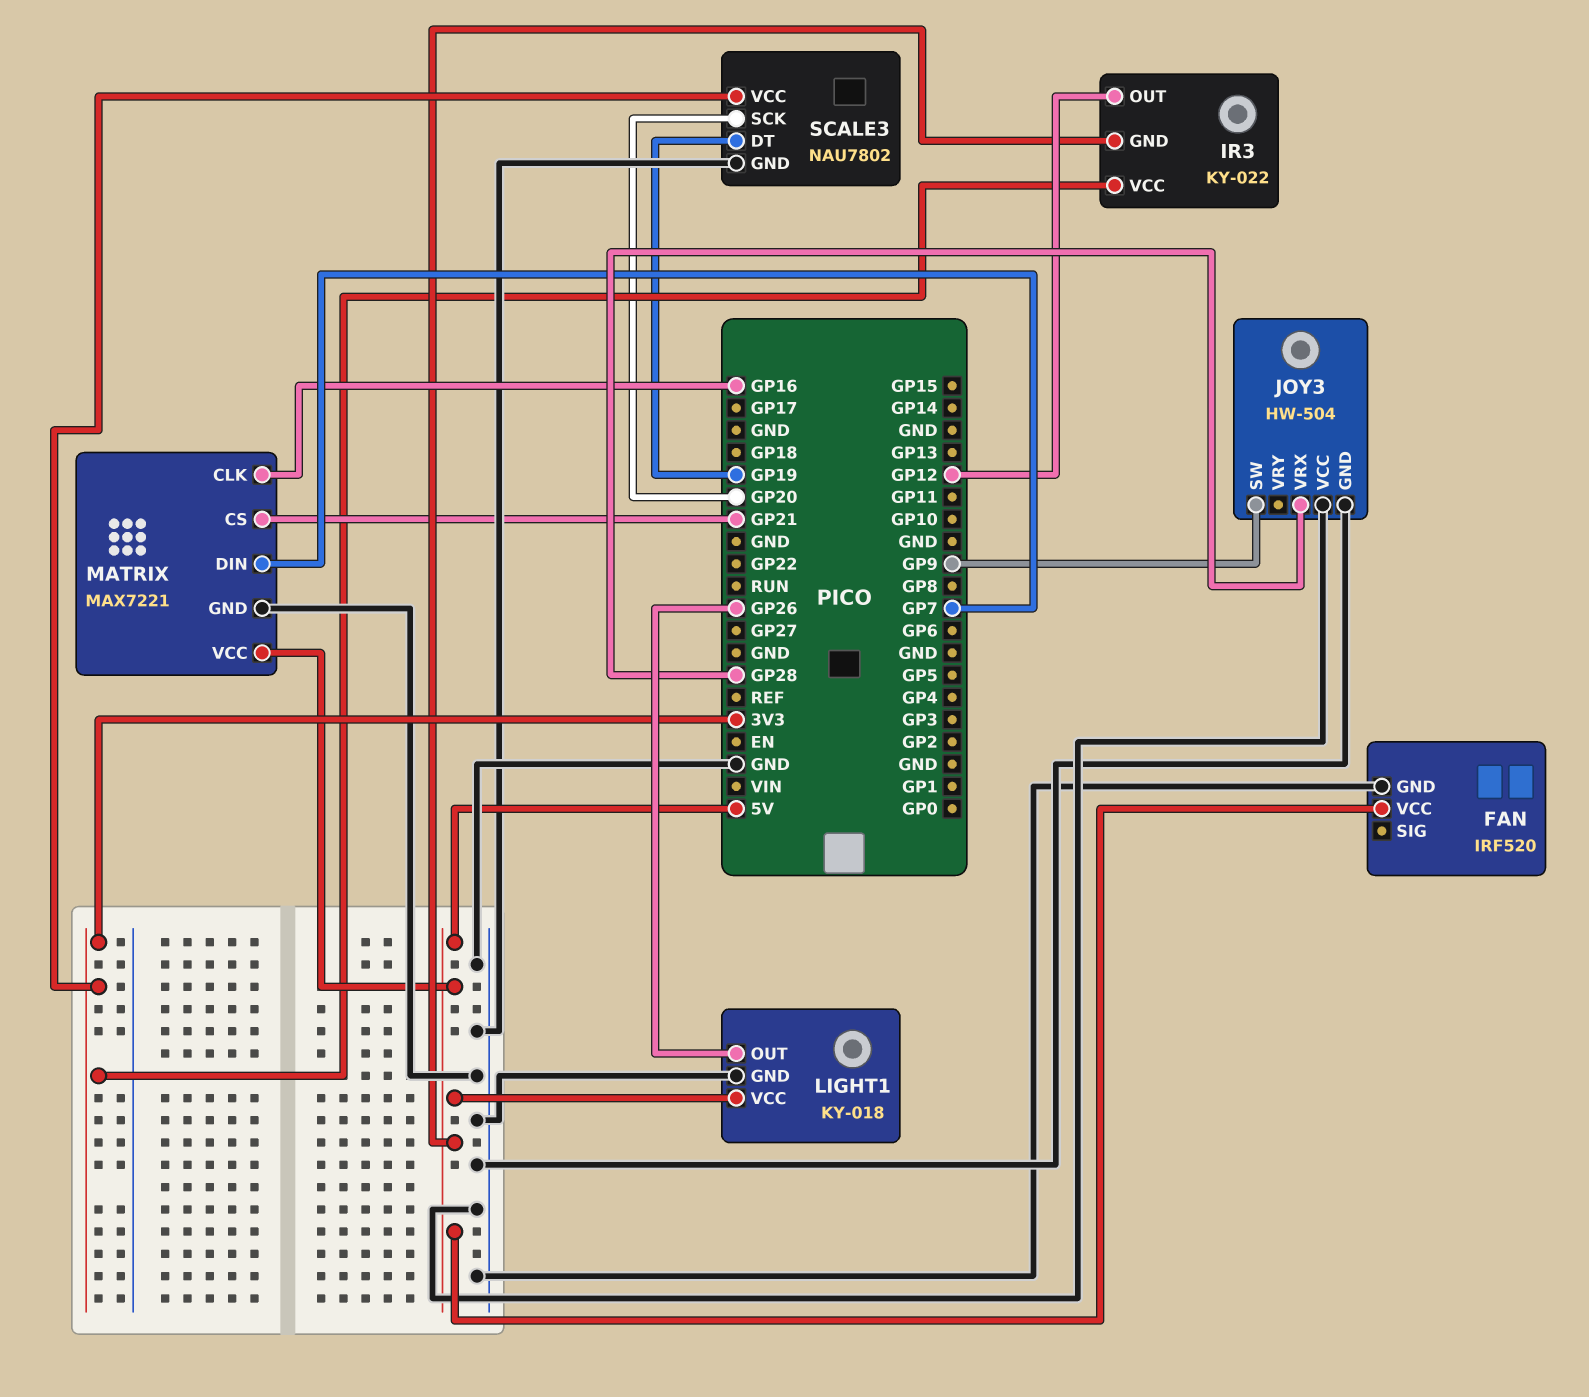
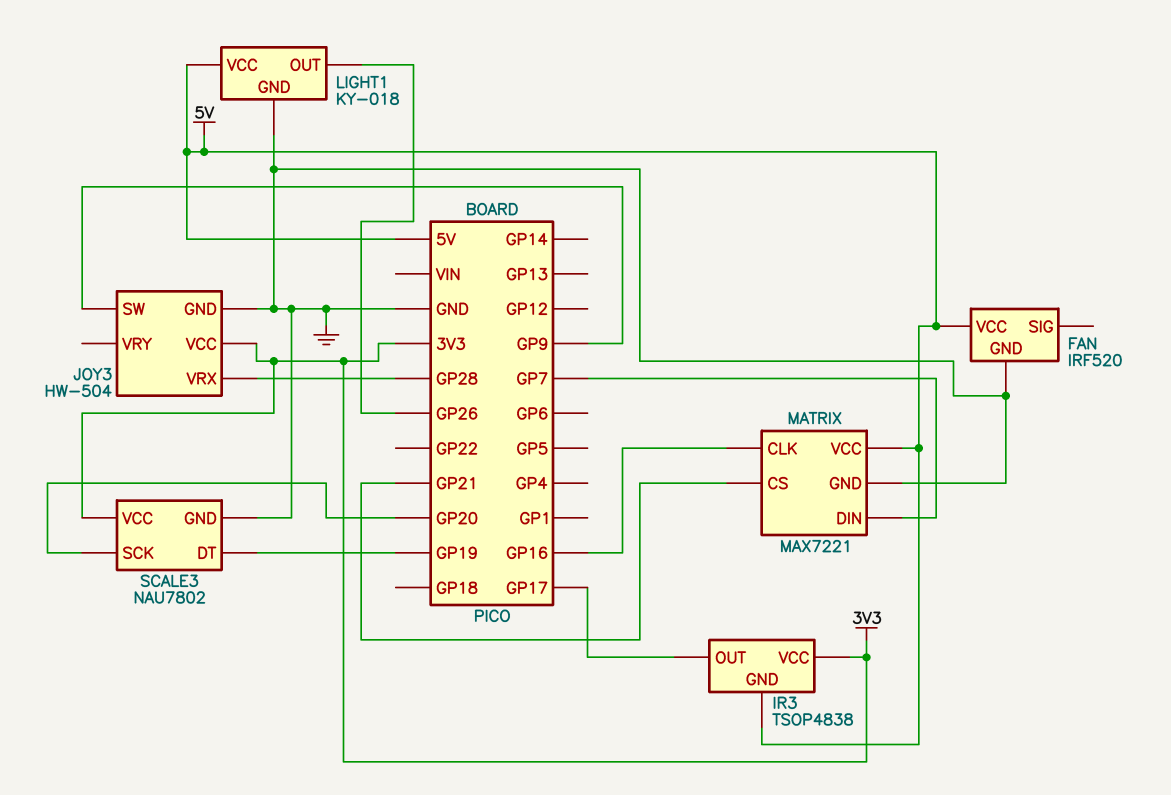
IR3: KY-022 -> TSOP4838
IR3 pin OUT: GP12 -> GP17
JOY3 pin VCC: GND -> 3V3

